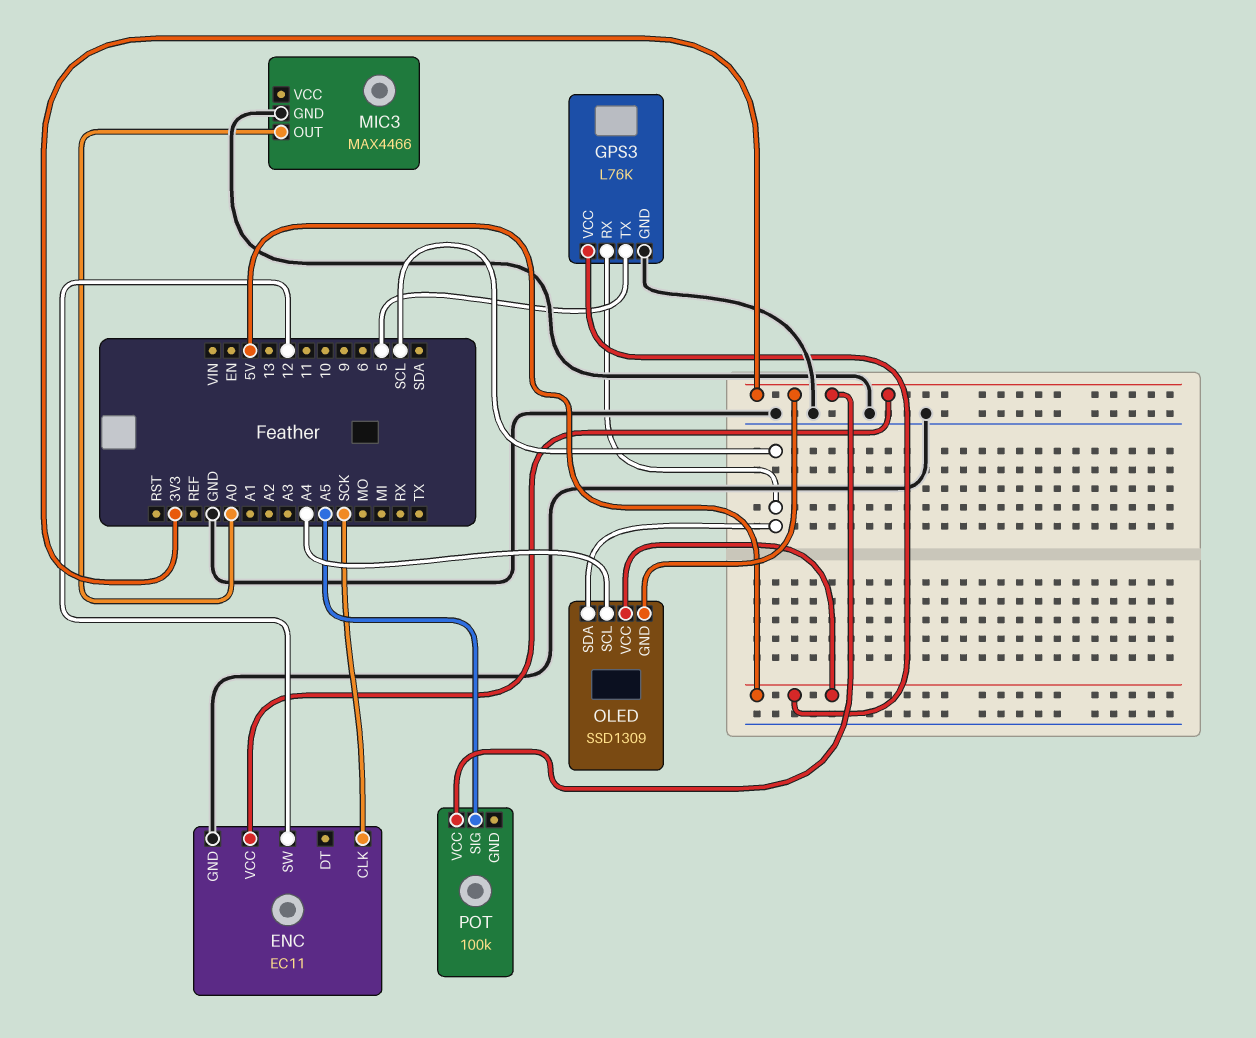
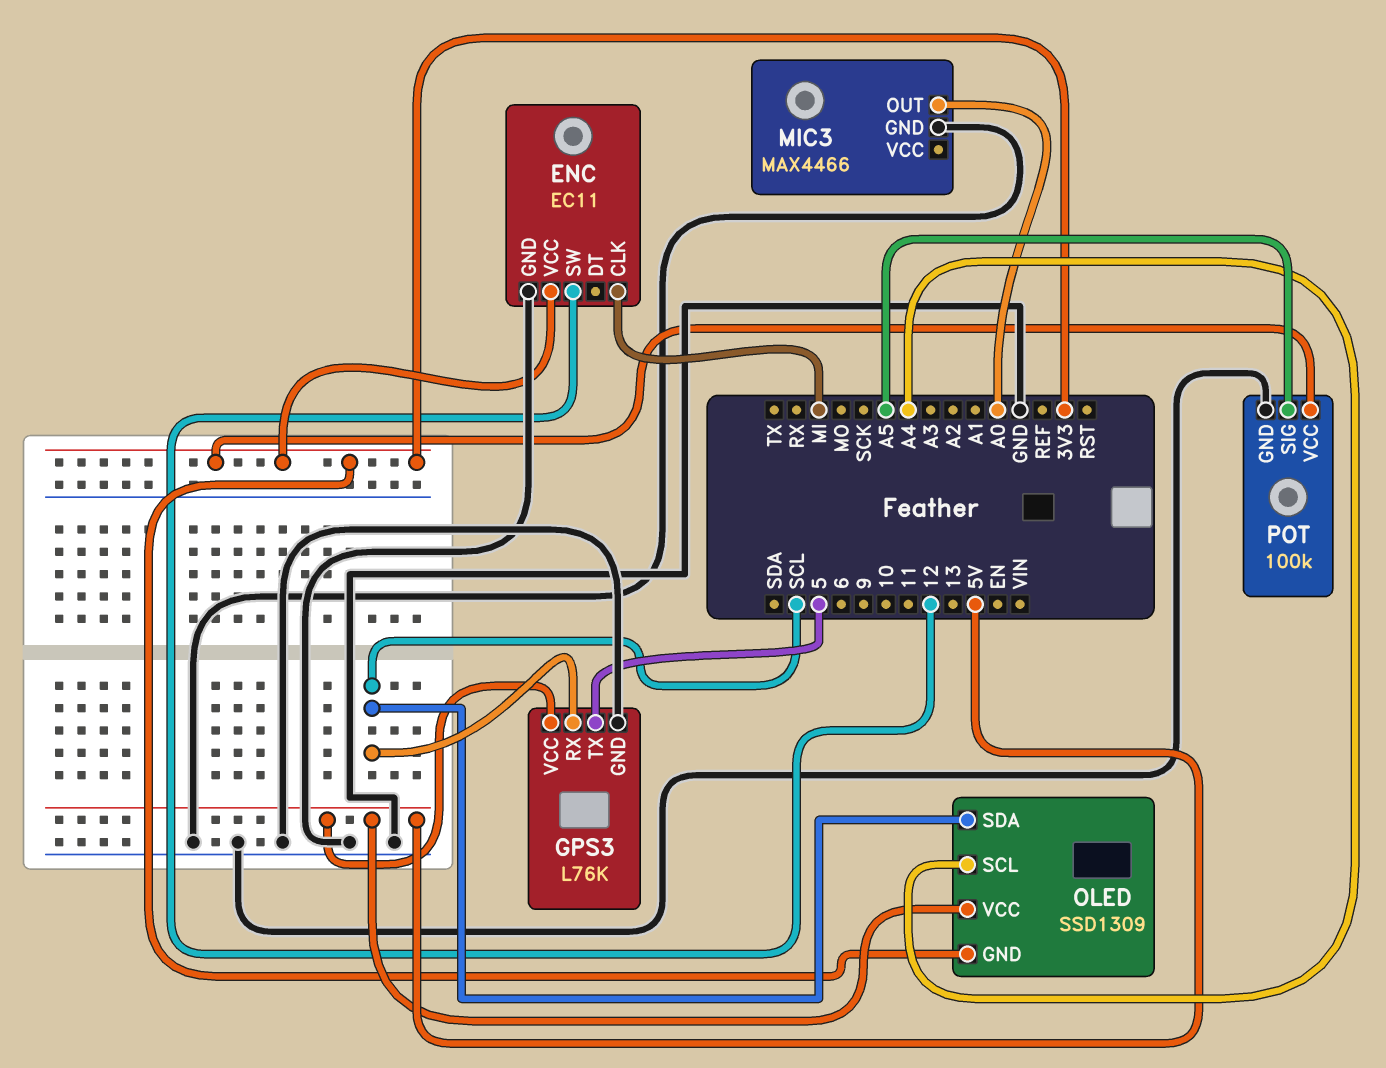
ENC pin CLK: SCK -> MI
POT pin GND: none -> GND

